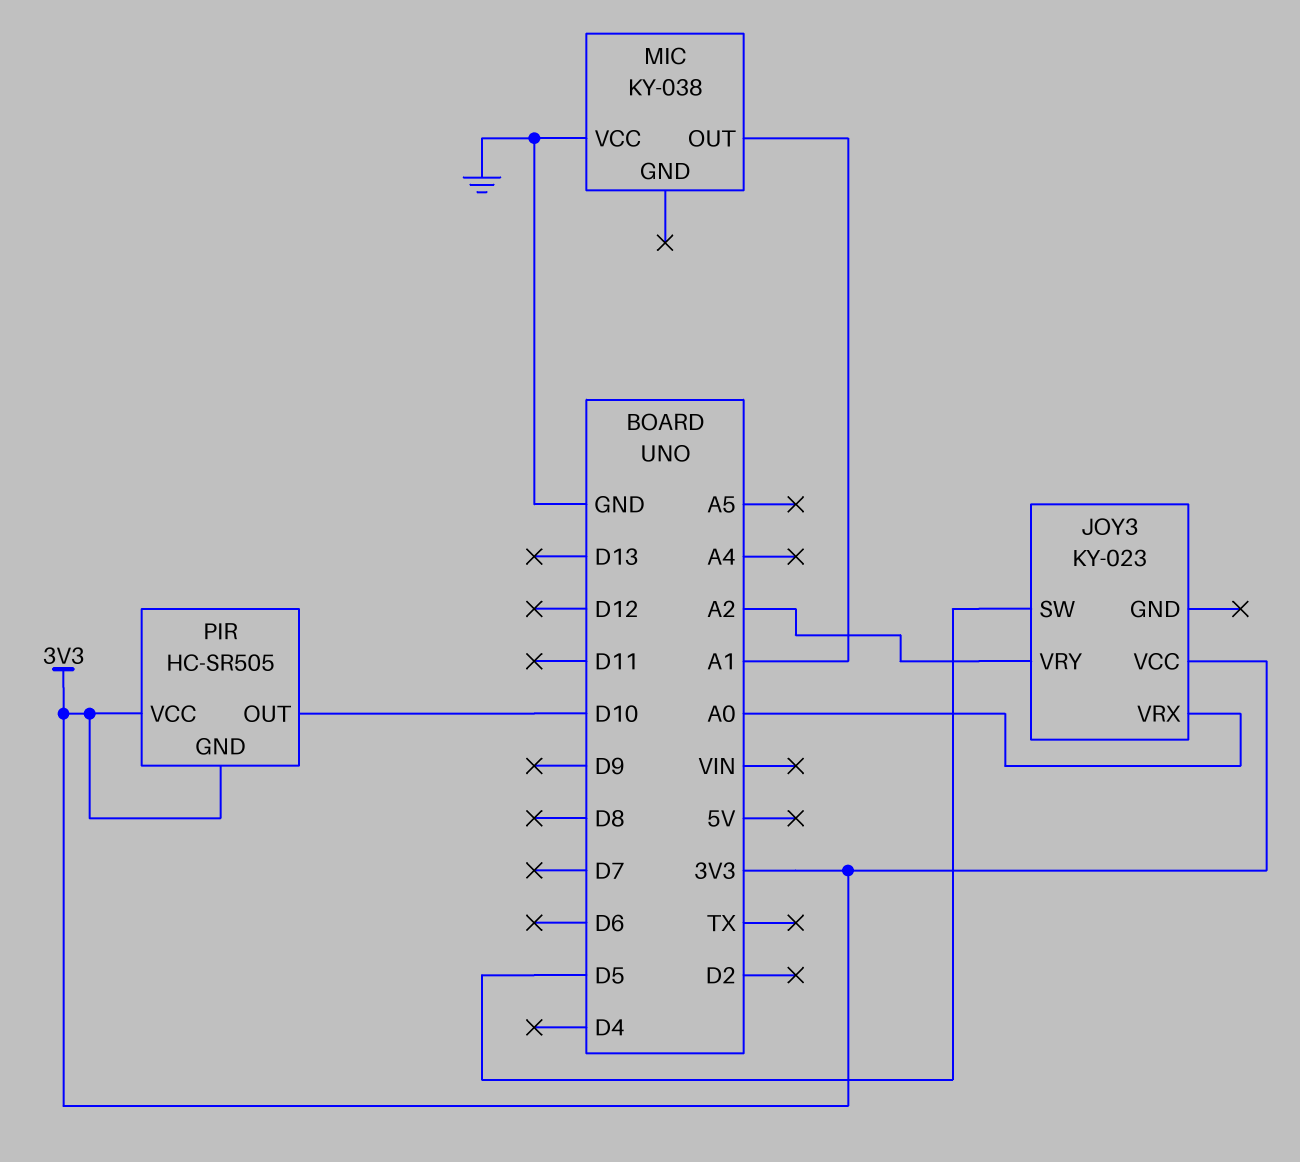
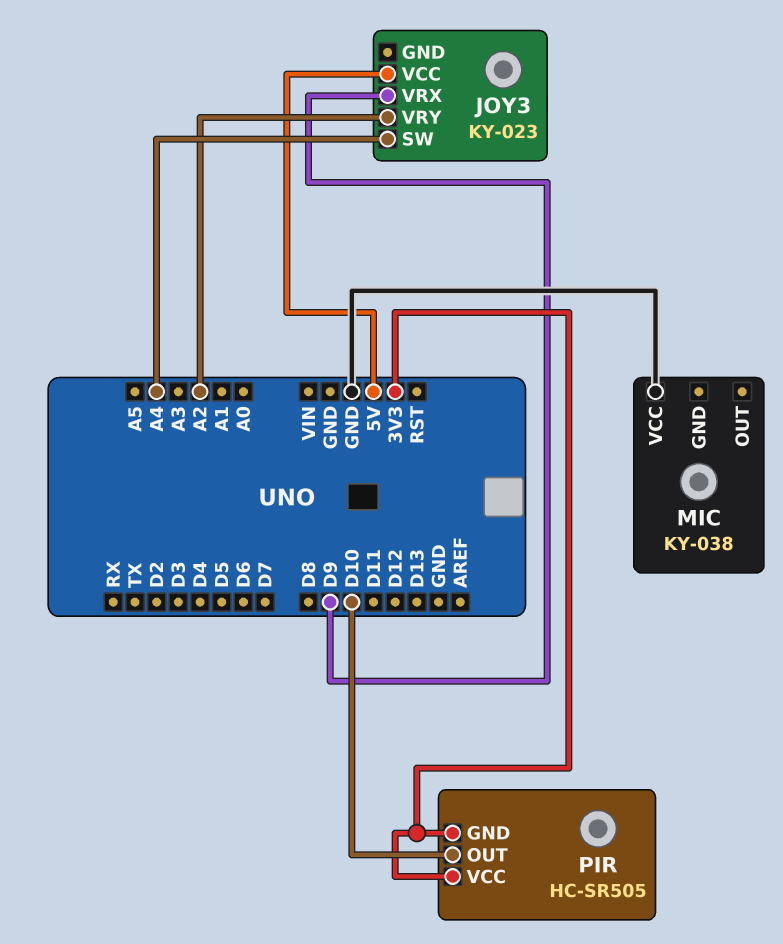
JOY3 pin SW: D5 -> A4
JOY3 pin VCC: 3V3 -> 5V
JOY3 pin VRX: A0 -> D9
MIC pin OUT: A1 -> none

